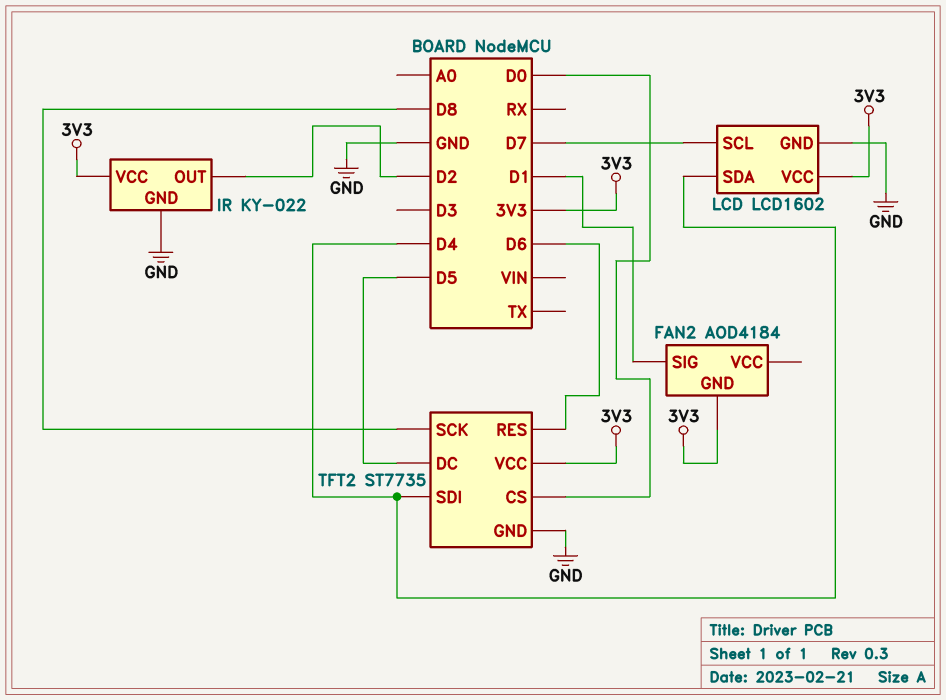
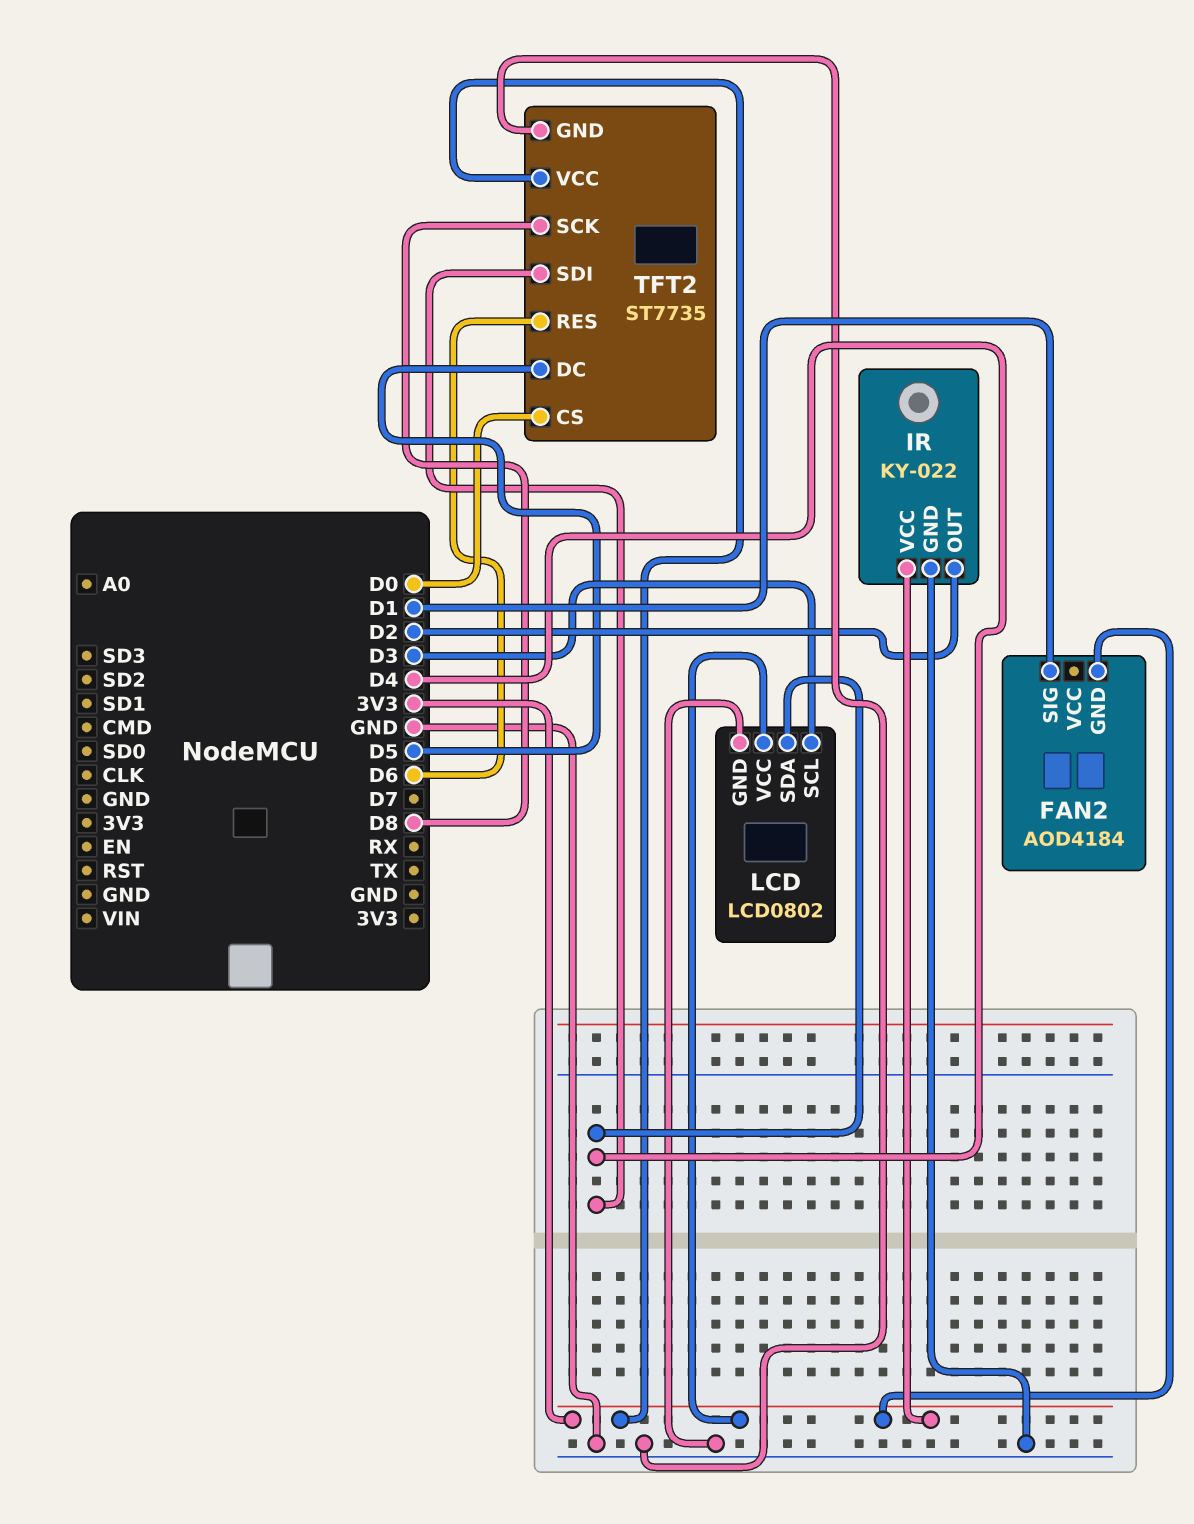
LCD: LCD1602 -> LCD0802
LCD pin SCL: D7 -> D3

